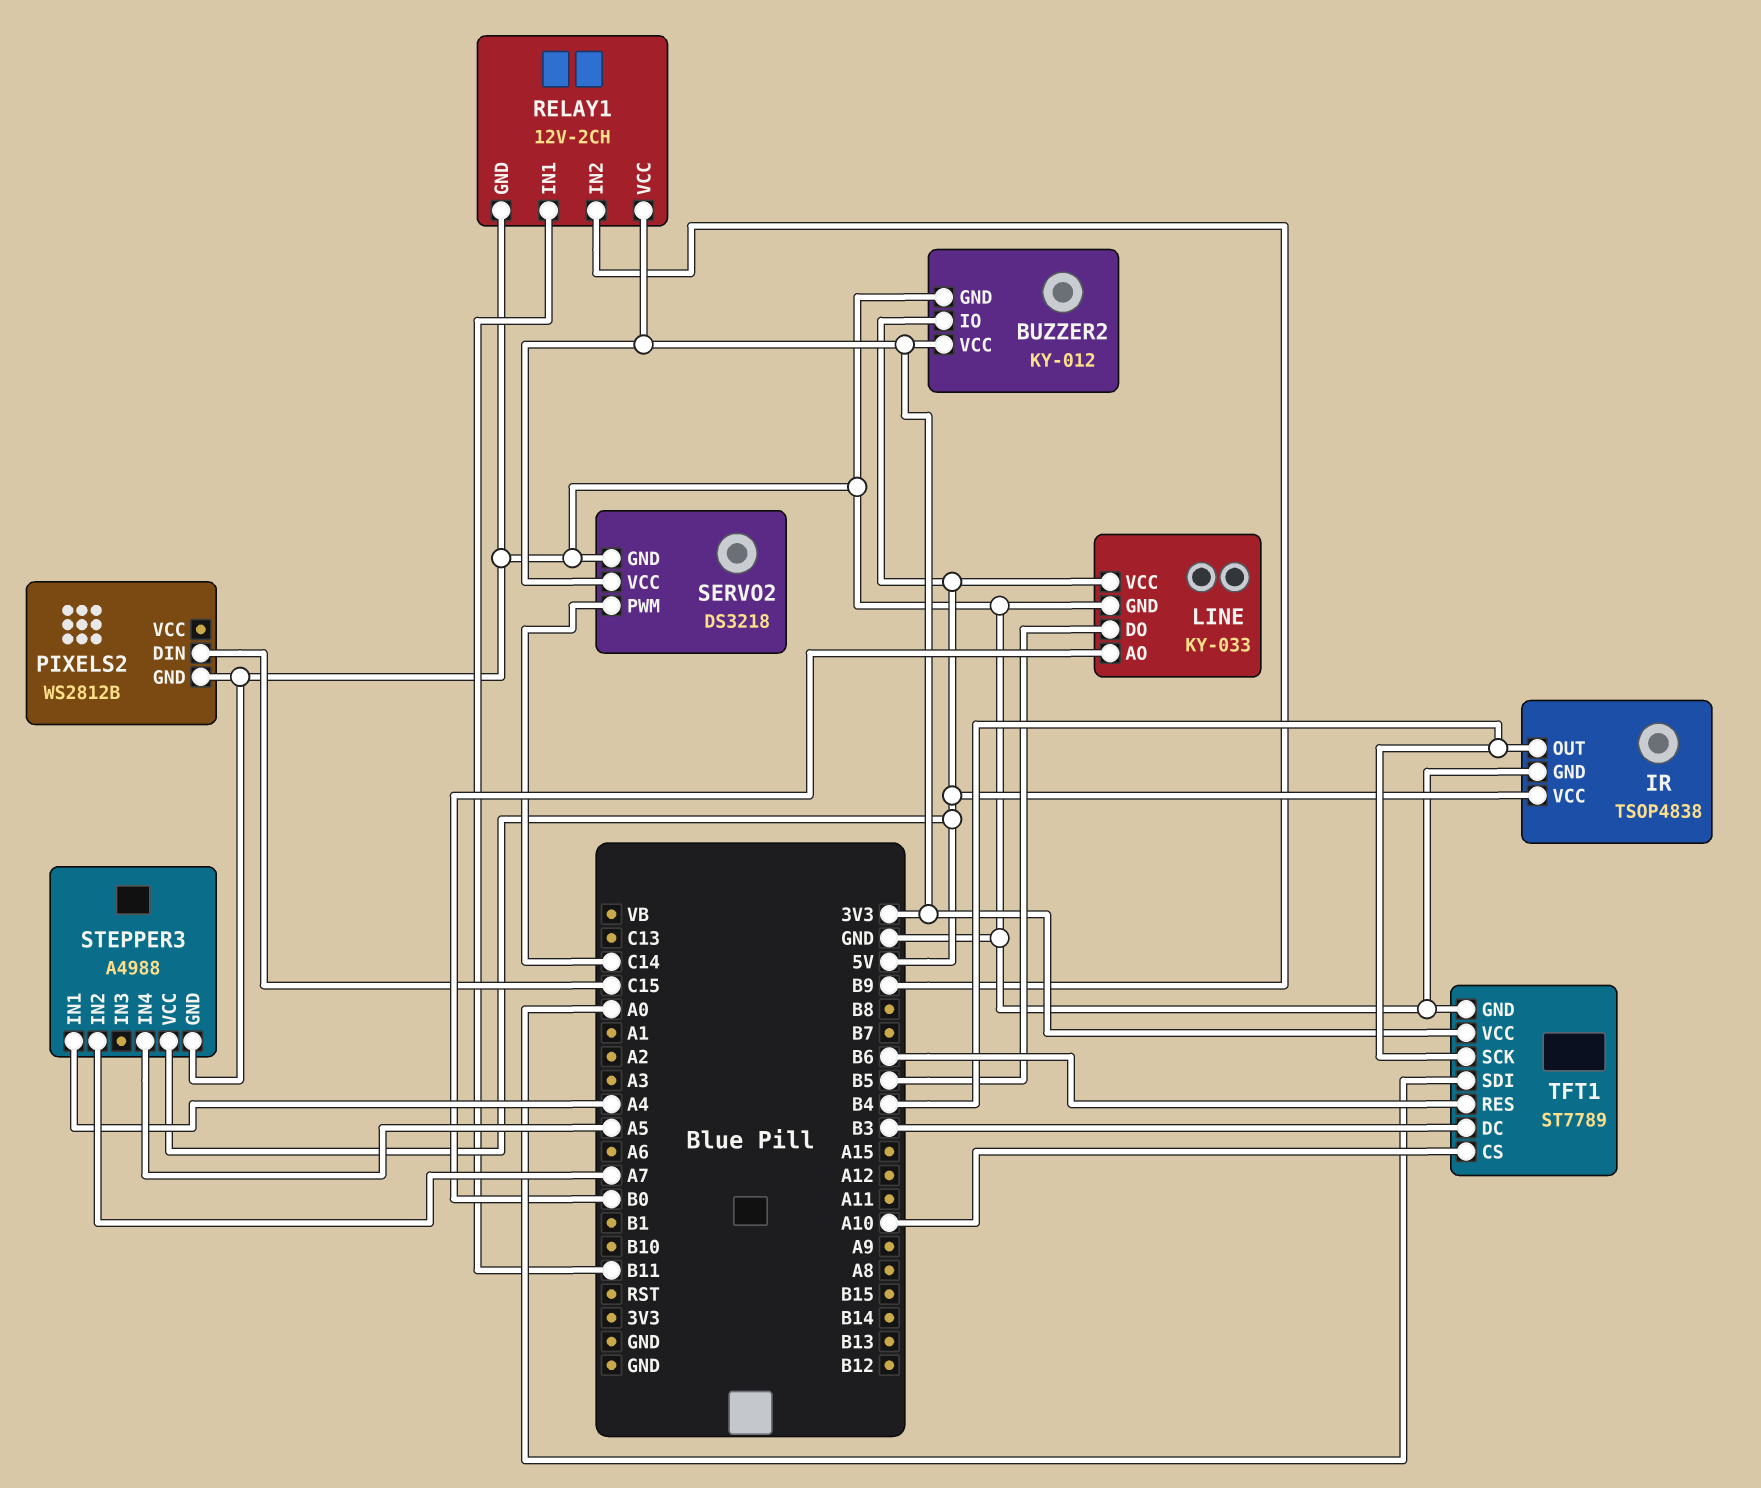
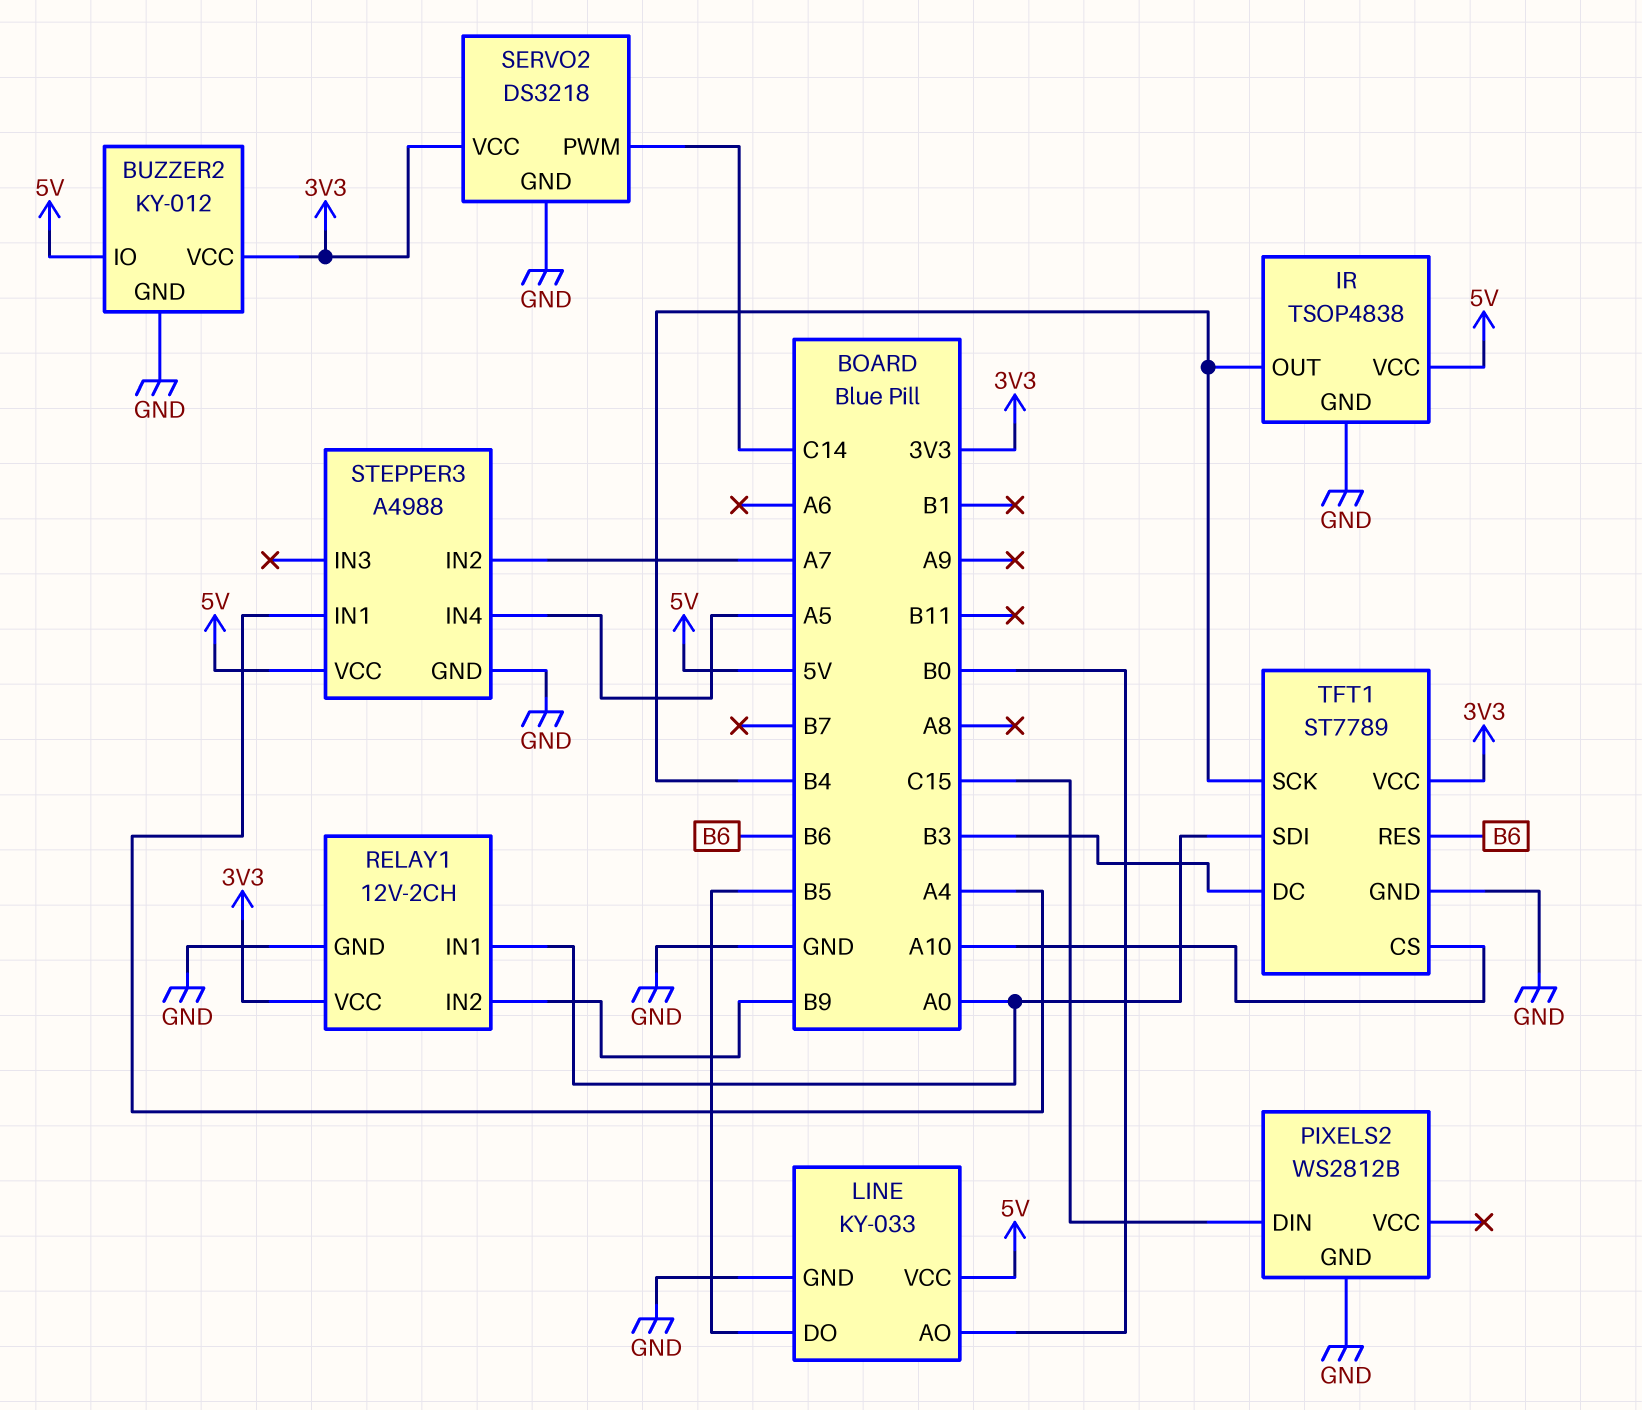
RELAY1 pin IN1: B11 -> A0

